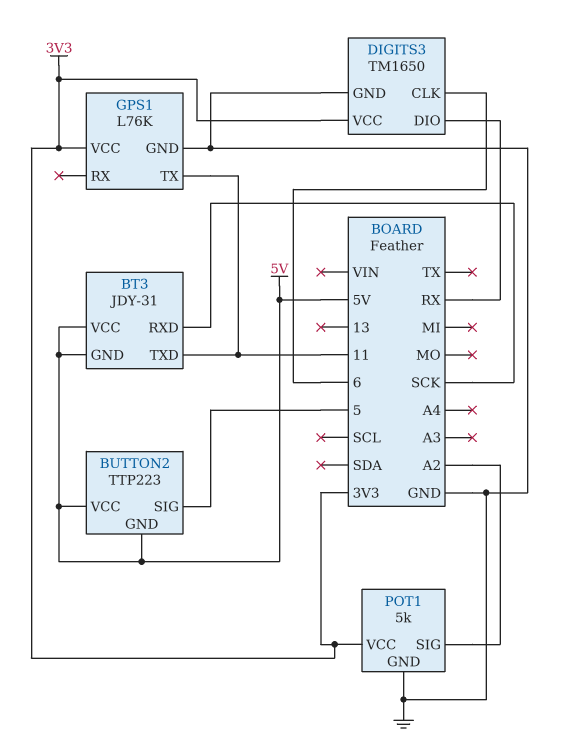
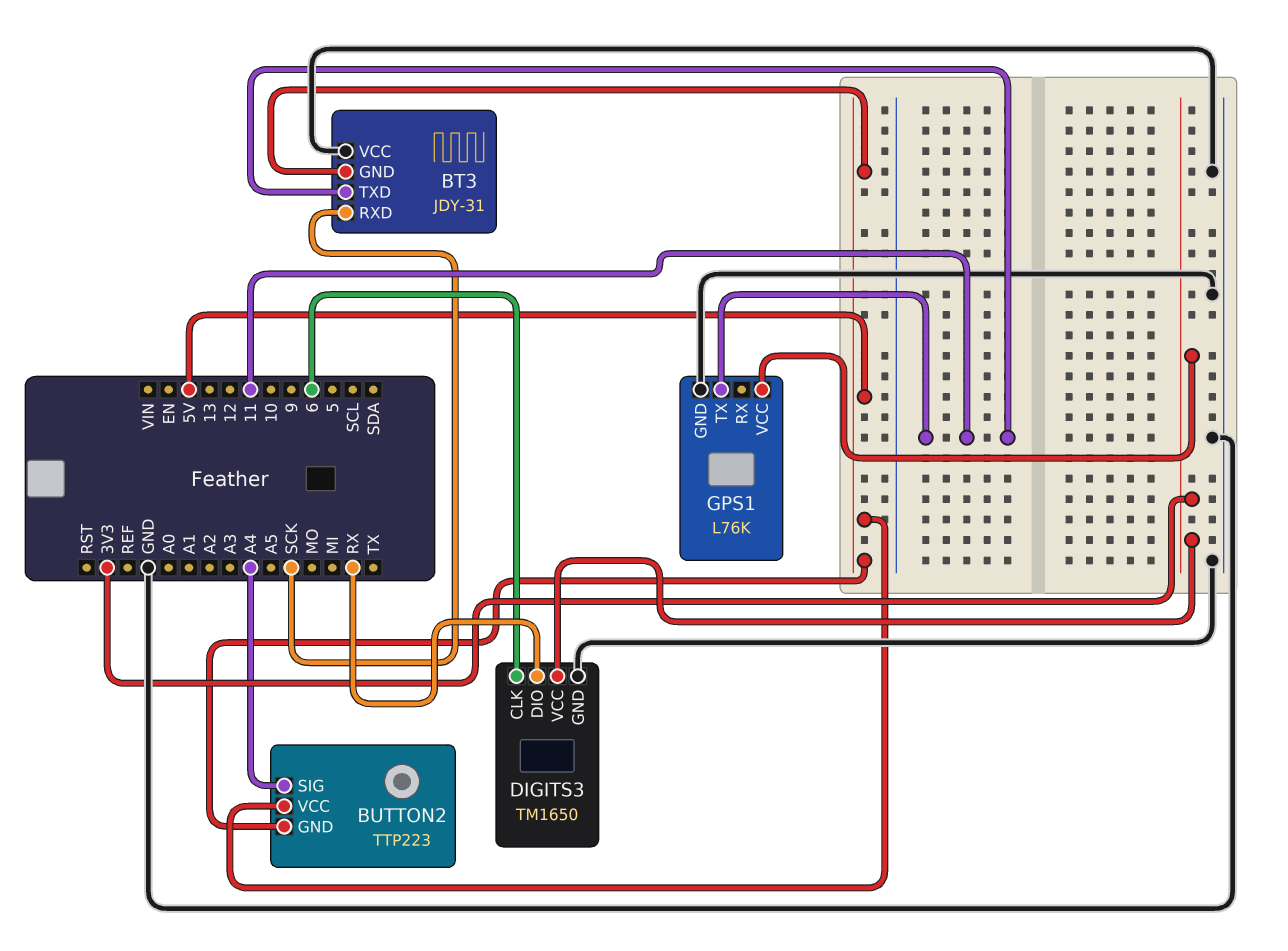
BT3 pin VCC: 5V -> GND
BUTTON2 pin SIG: 5 -> A4
POT1: 5k -> none
POT1 pin GND: GND -> none
POT1 pin SIG: A2 -> none
POT1 pin VCC: 3V3 -> none

